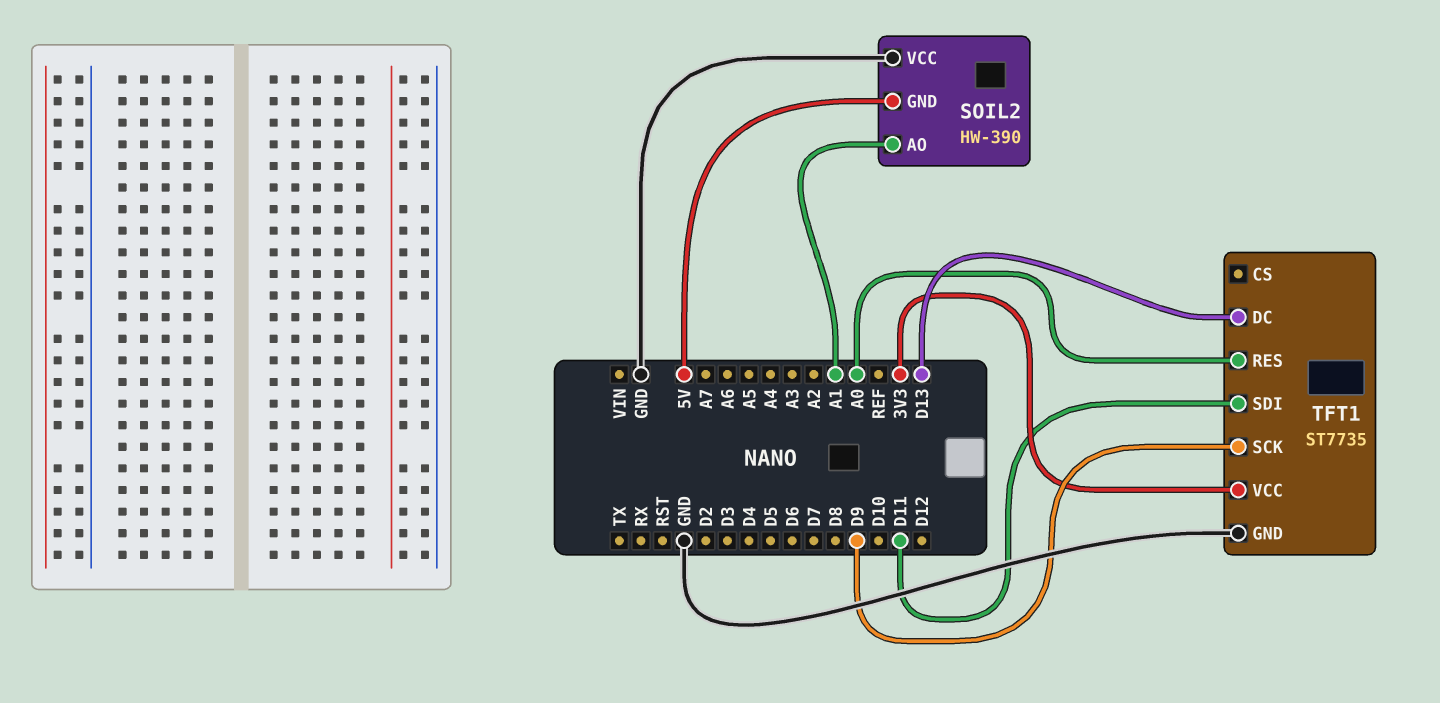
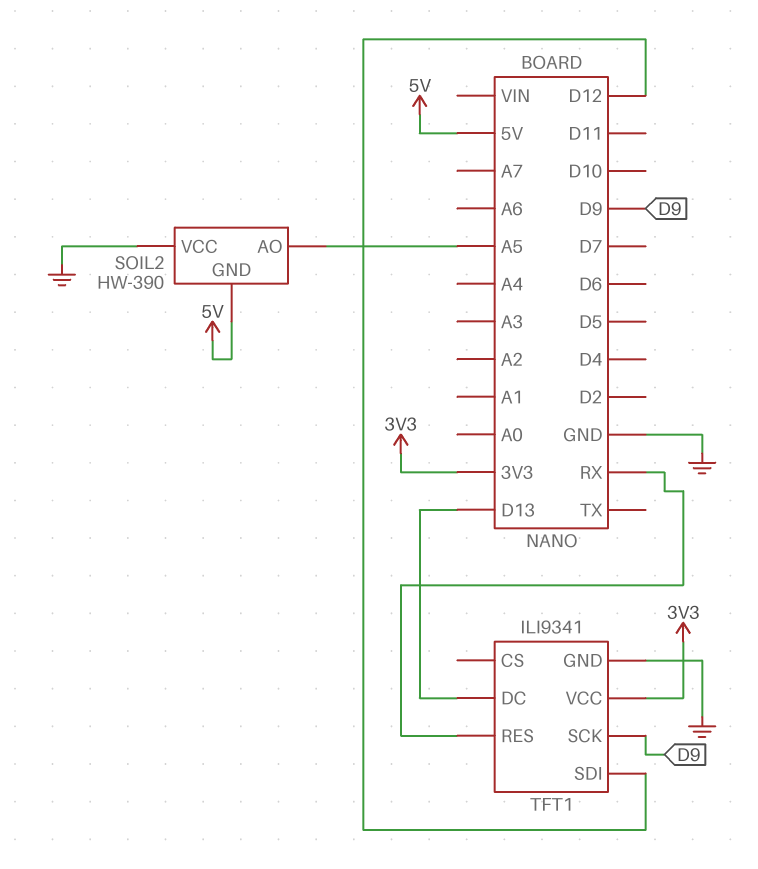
SOIL2 pin AO: A1 -> A5
TFT1: ST7735 -> ILI9341
TFT1 pin RES: A0 -> RX
TFT1 pin SDI: D11 -> D12

